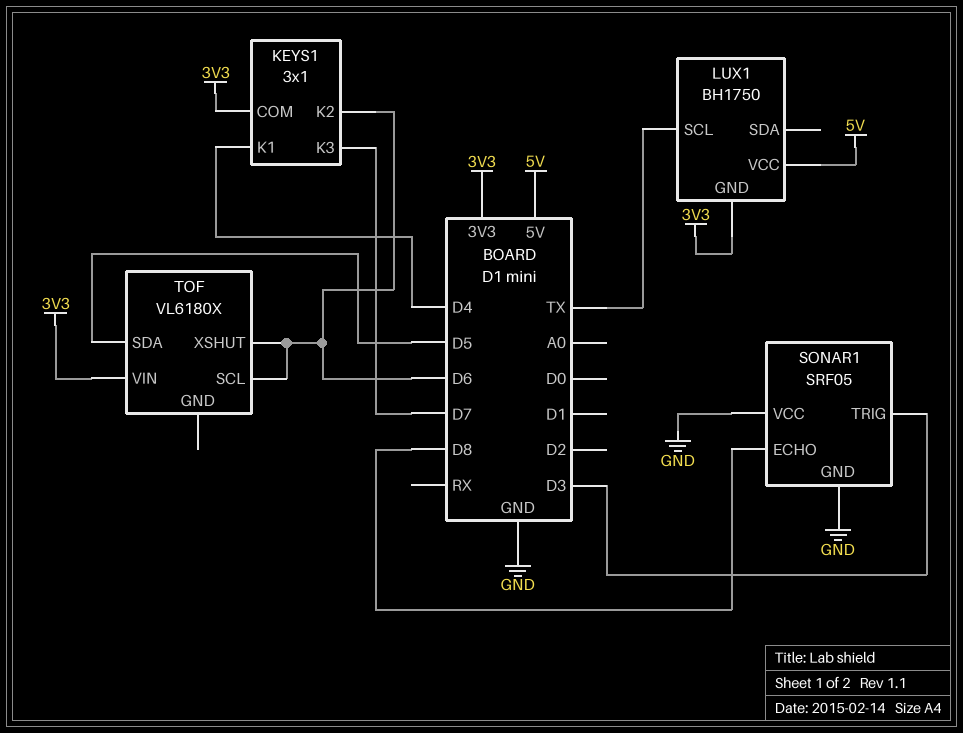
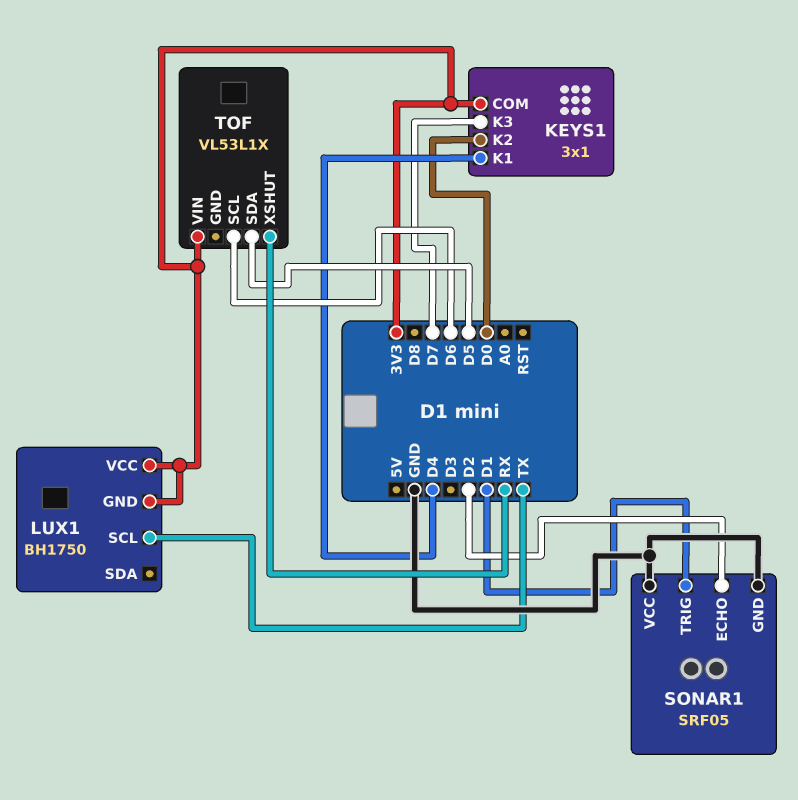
KEYS1 pin K2: D6 -> D0
LUX1 pin VCC: 5V -> 3V3
SONAR1 pin ECHO: D8 -> D2
SONAR1 pin TRIG: D3 -> D1
TOF: VL6180X -> VL53L1X
TOF pin XSHUT: D6 -> RX

